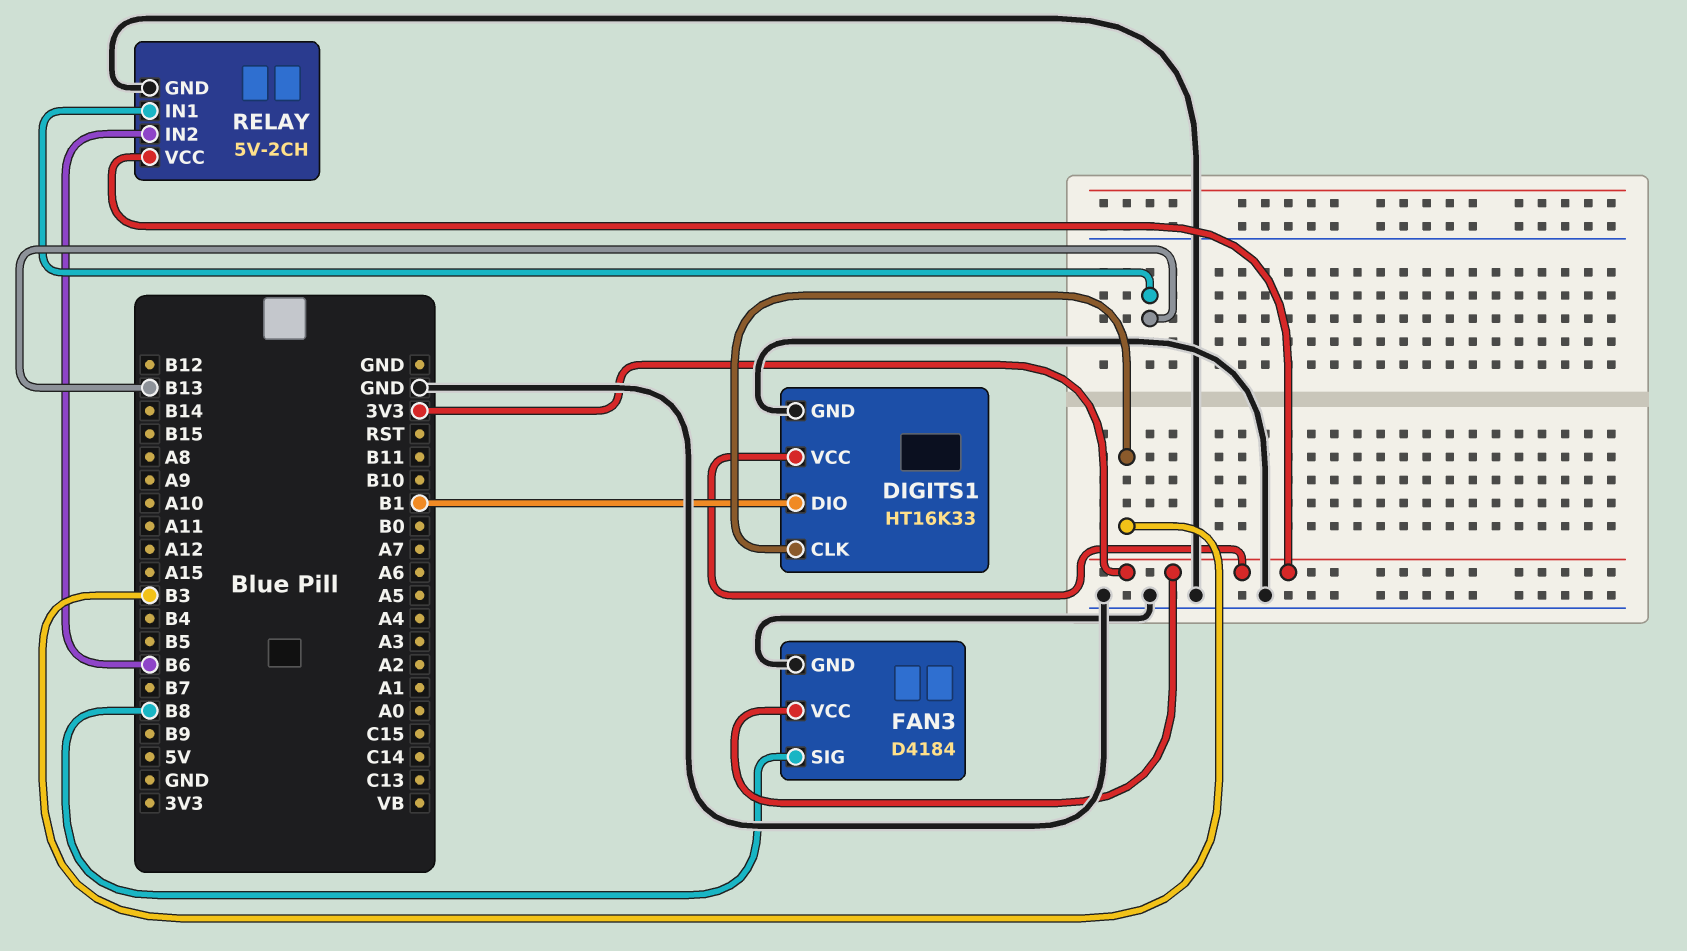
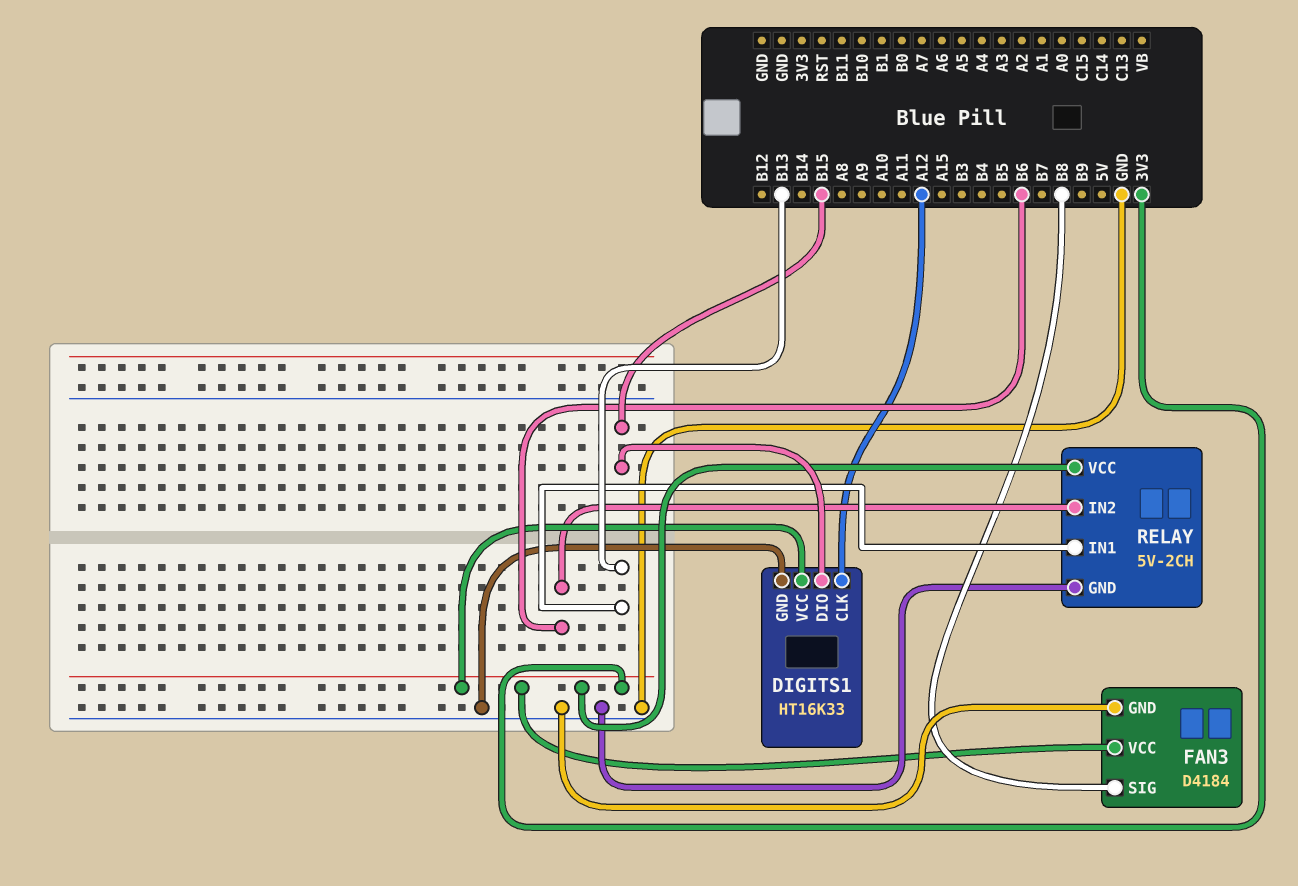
DIGITS1 pin CLK: B3 -> A12
DIGITS1 pin DIO: B1 -> B15

